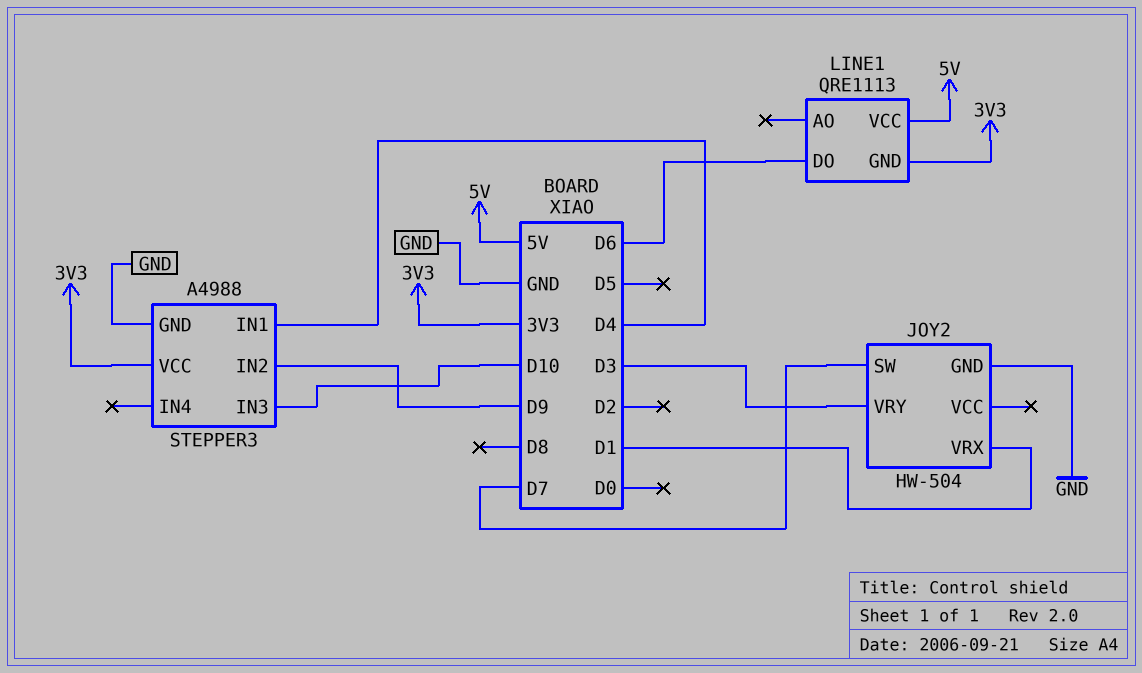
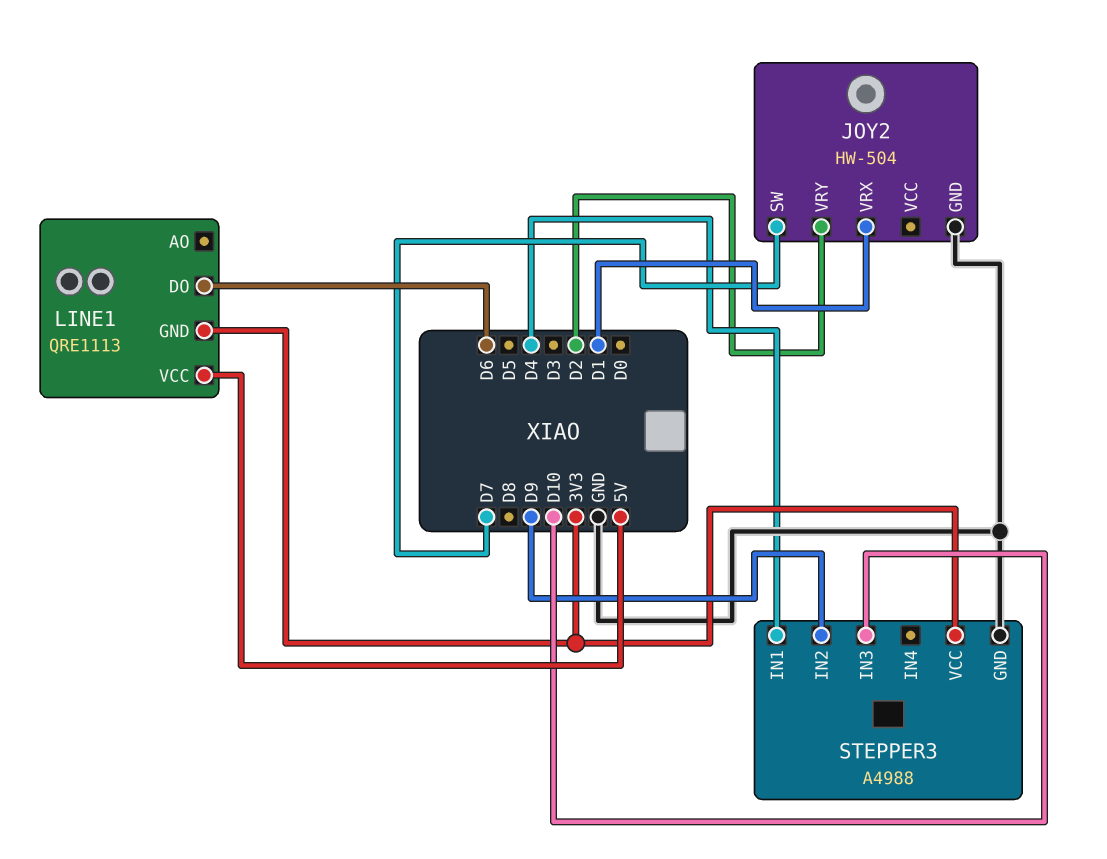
JOY2 pin VRY: D3 -> D2

